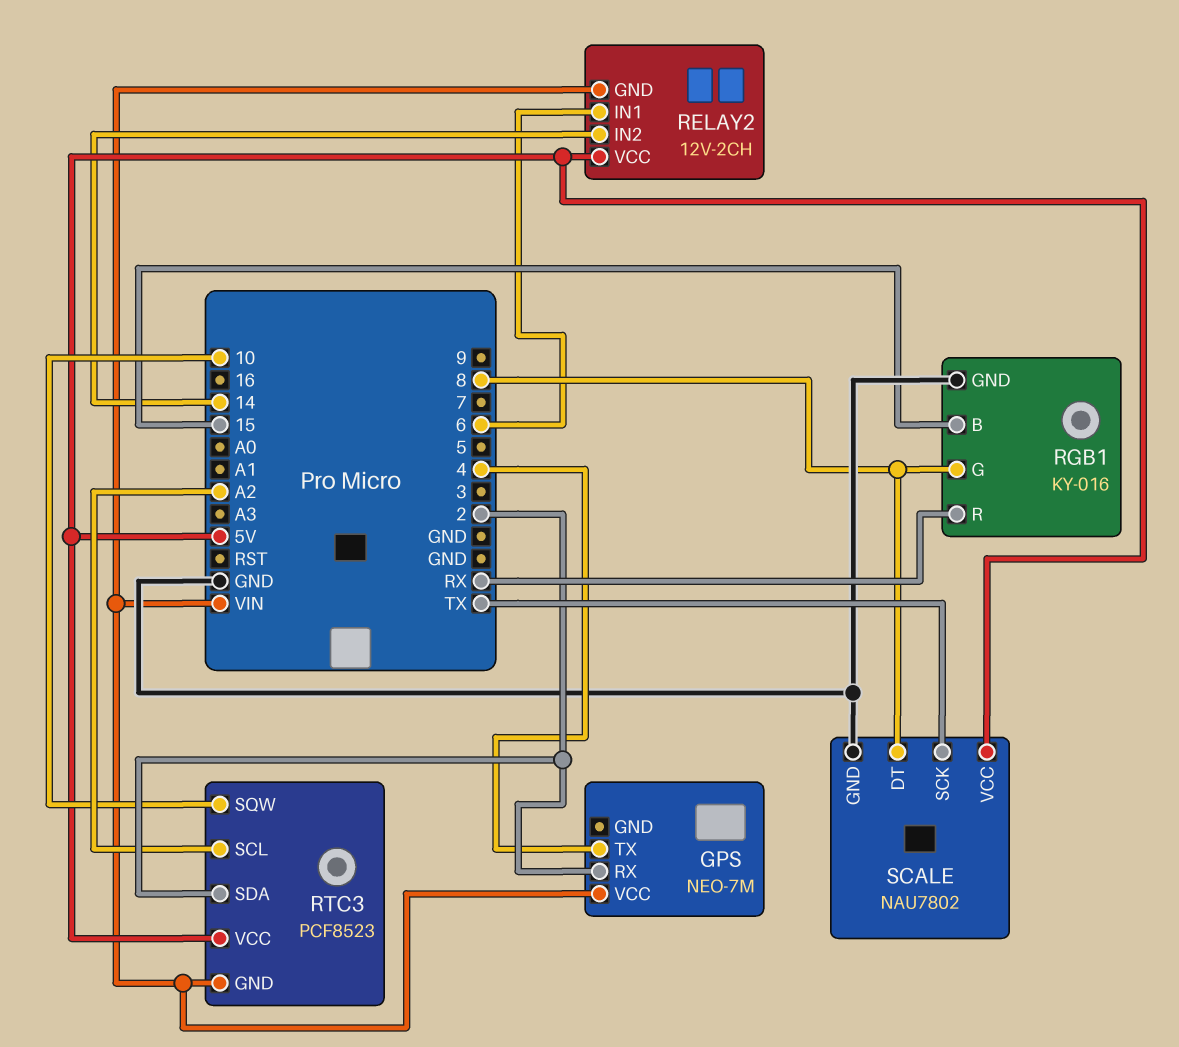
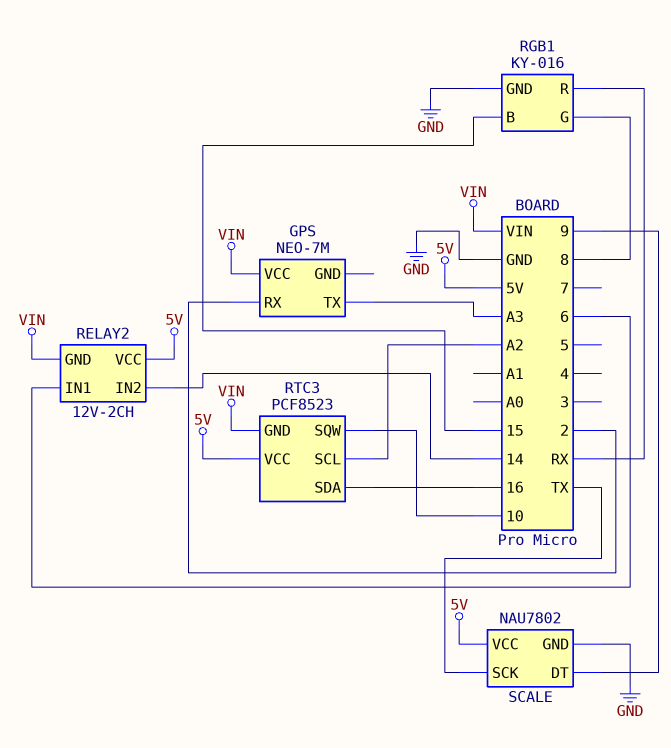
GPS pin TX: 4 -> A3
RTC3 pin SDA: 2 -> 16
SCALE pin DT: 8 -> 9

